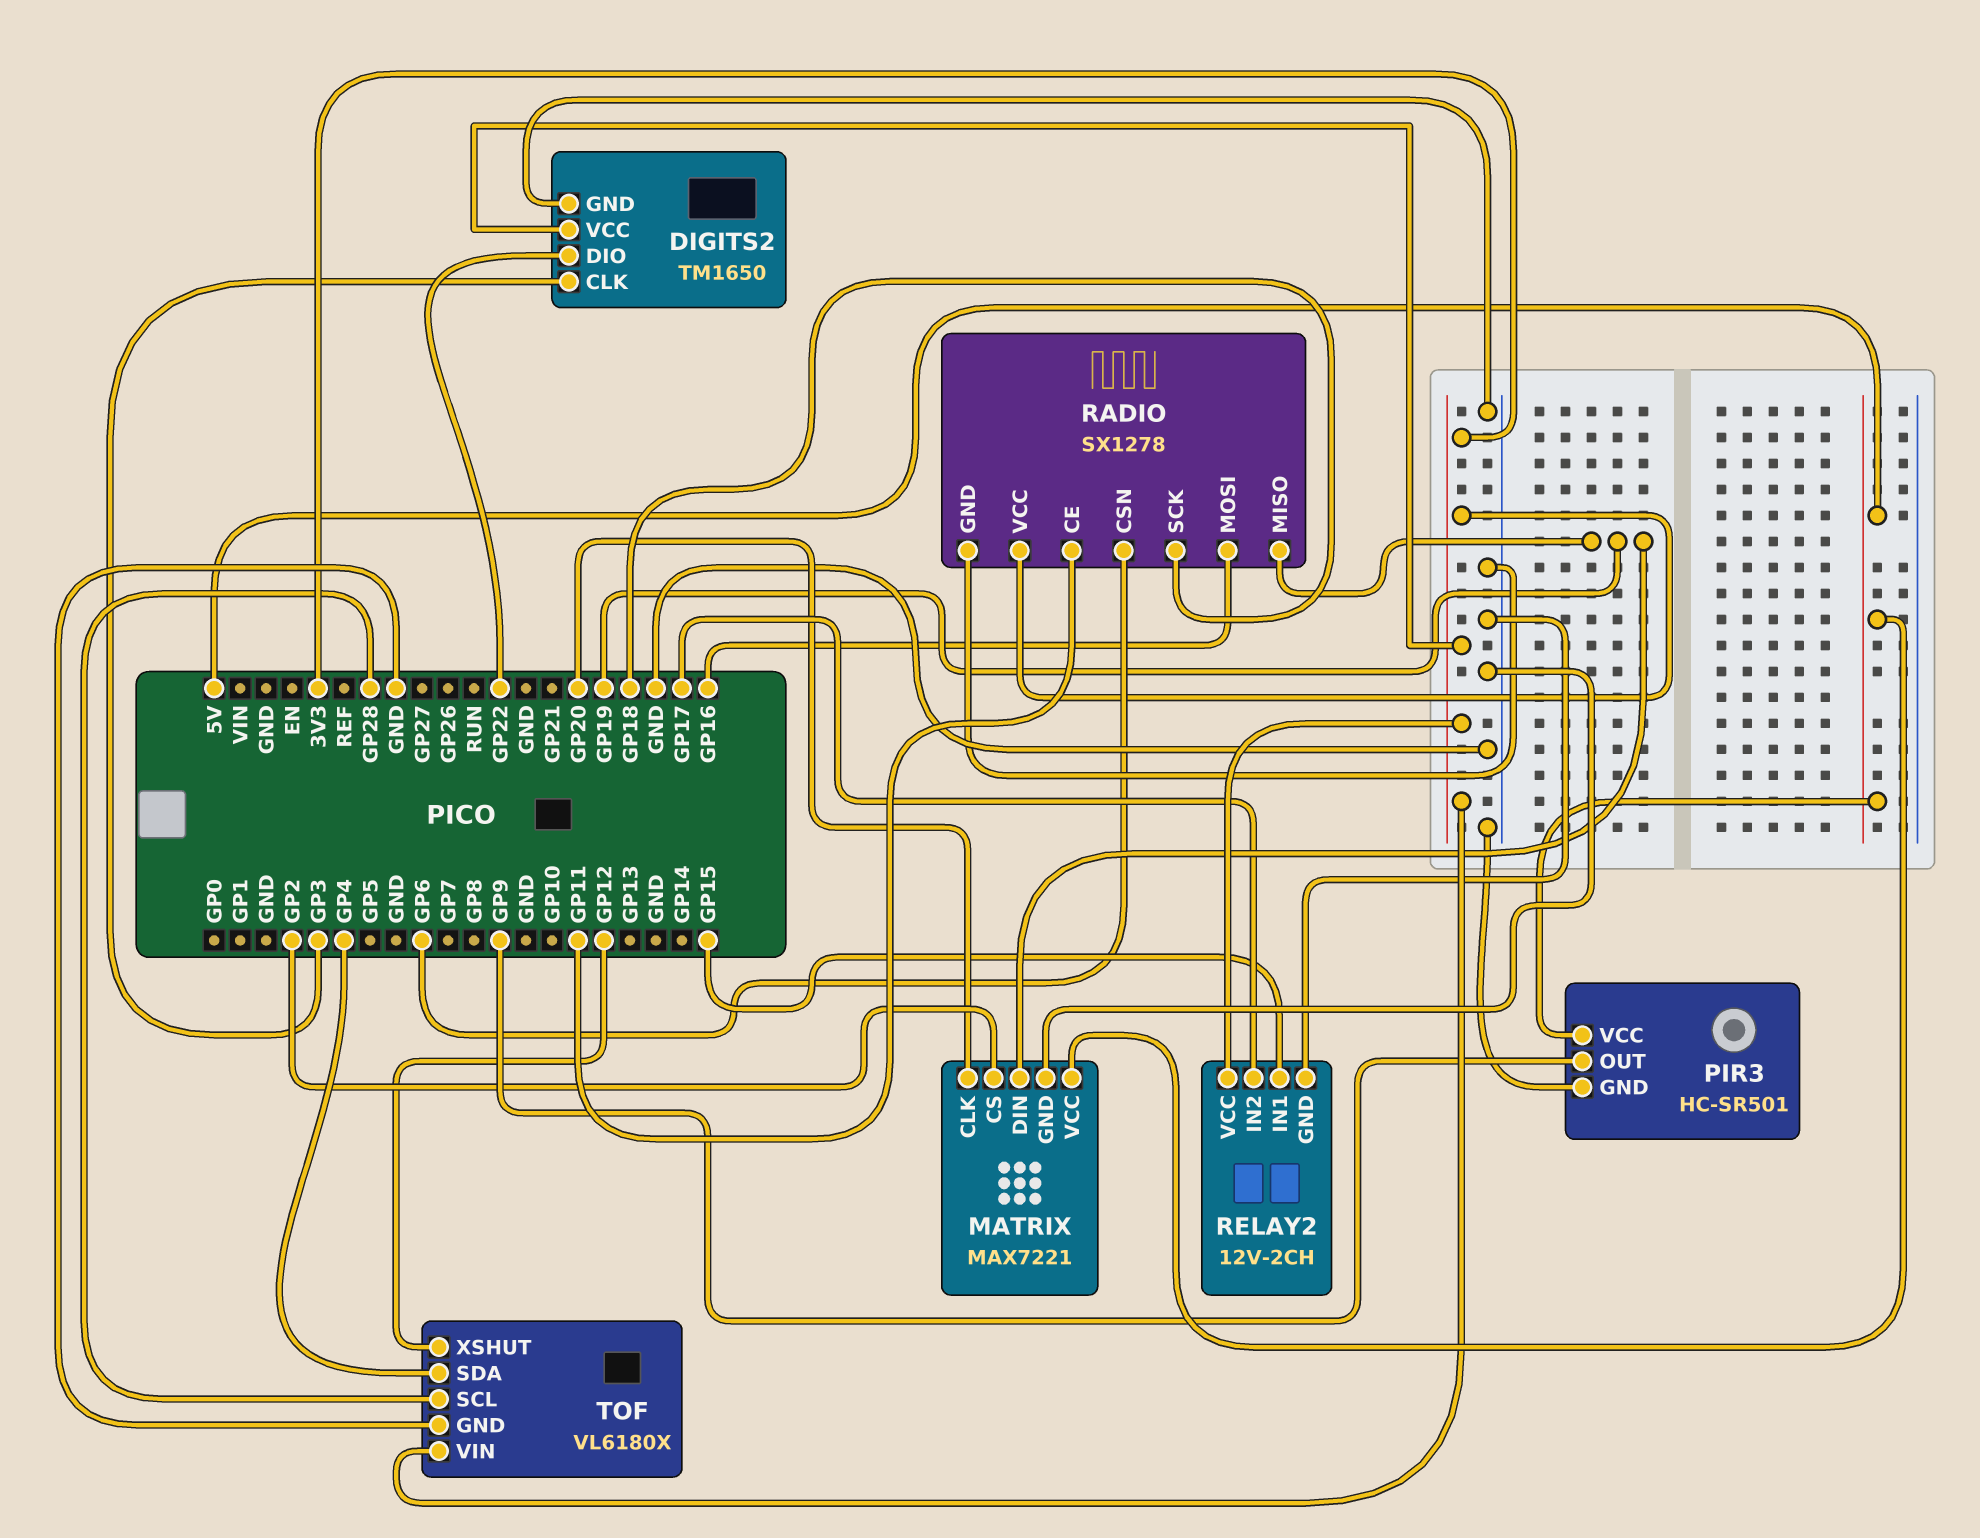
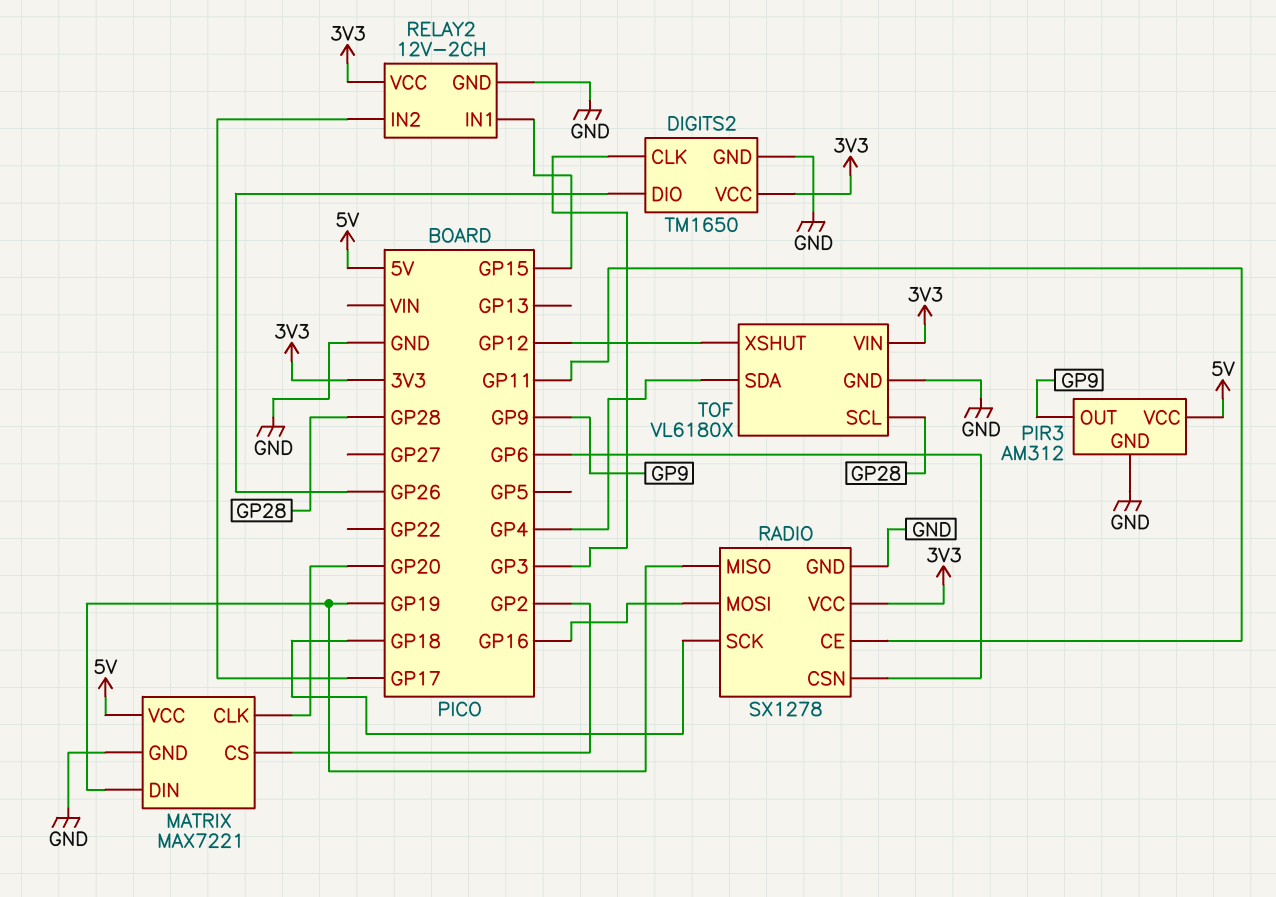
DIGITS2 pin DIO: GP22 -> GP26
PIR3: HC-SR501 -> AM312

